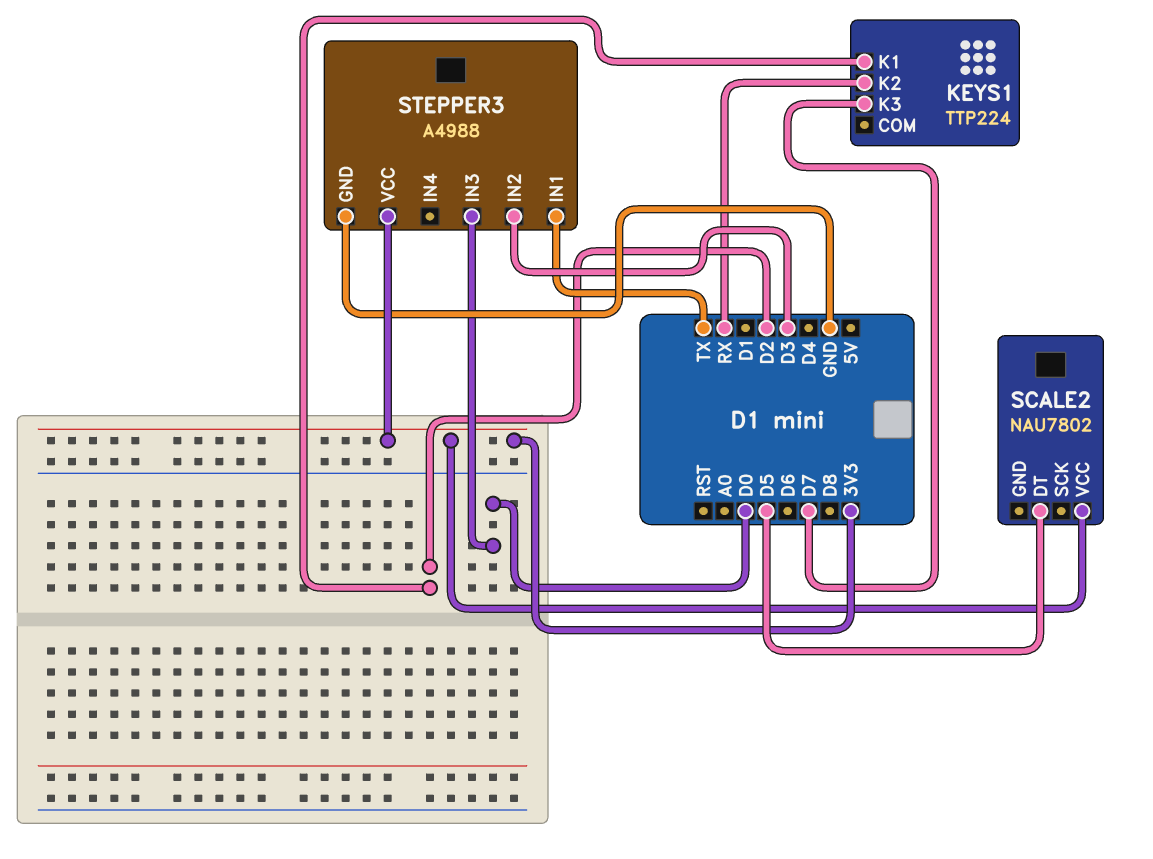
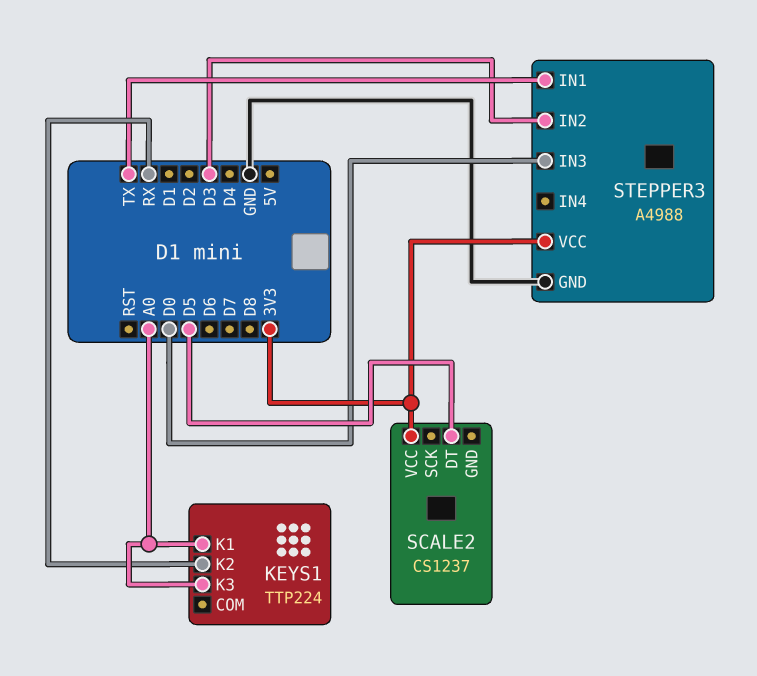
KEYS1 pin K1: D2 -> A0
KEYS1 pin K3: D7 -> A0
SCALE2: NAU7802 -> CS1237

